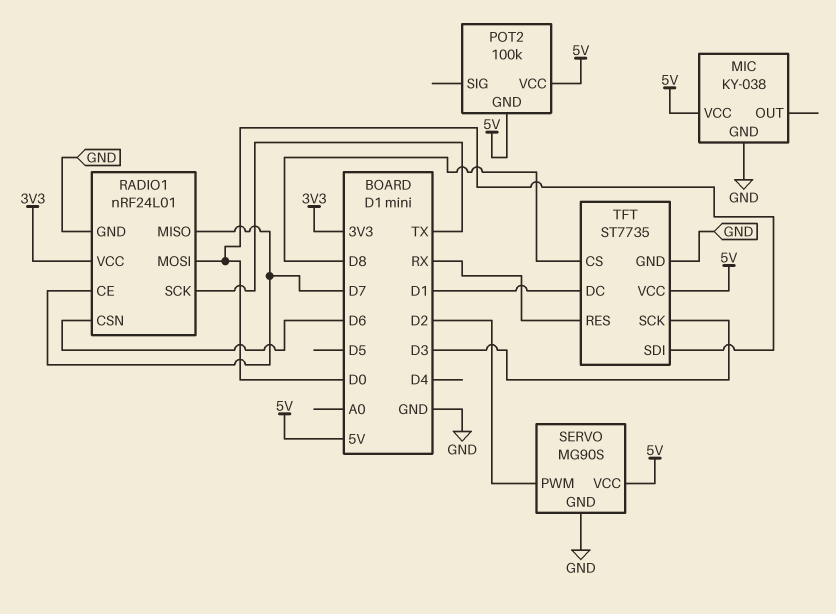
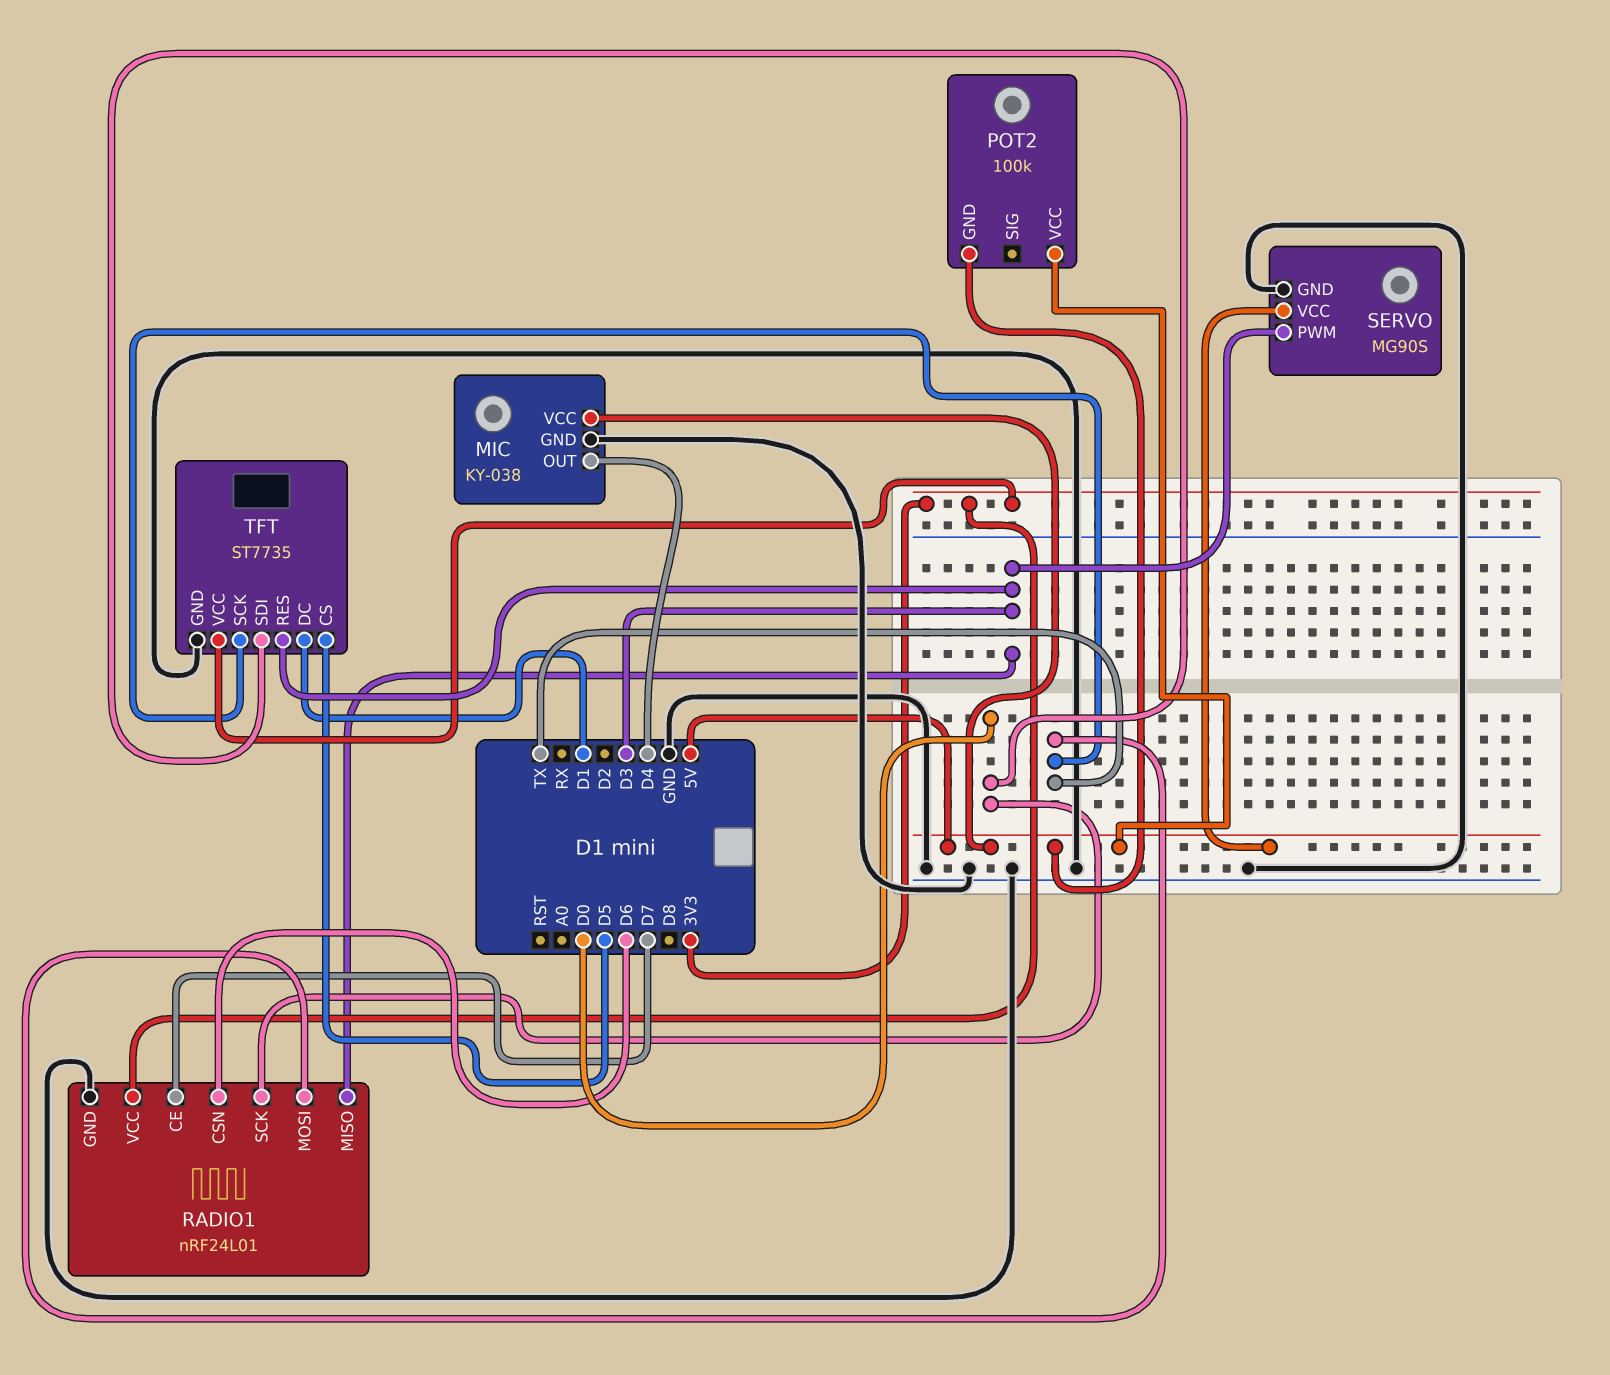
MIC pin OUT: none -> D4
RADIO1 pin MISO: D7 -> D3
RADIO1 pin MOSI: D0 -> TX
RADIO1 pin SCK: TX -> D0
SERVO pin PWM: D2 -> D3
TFT pin CS: D8 -> D5
TFT pin RES: RX -> D3
TFT pin SCK: D3 -> TX
TFT pin VCC: 5V -> 3V3

